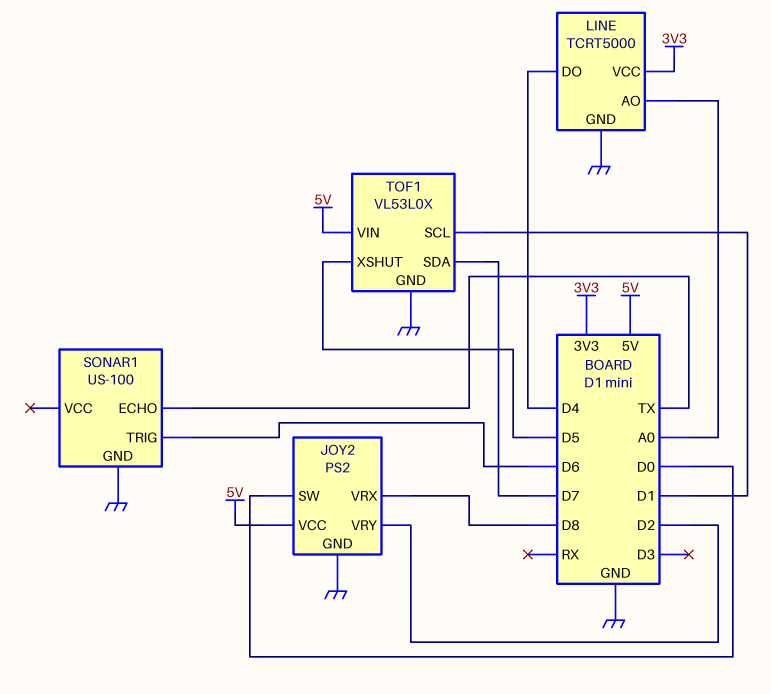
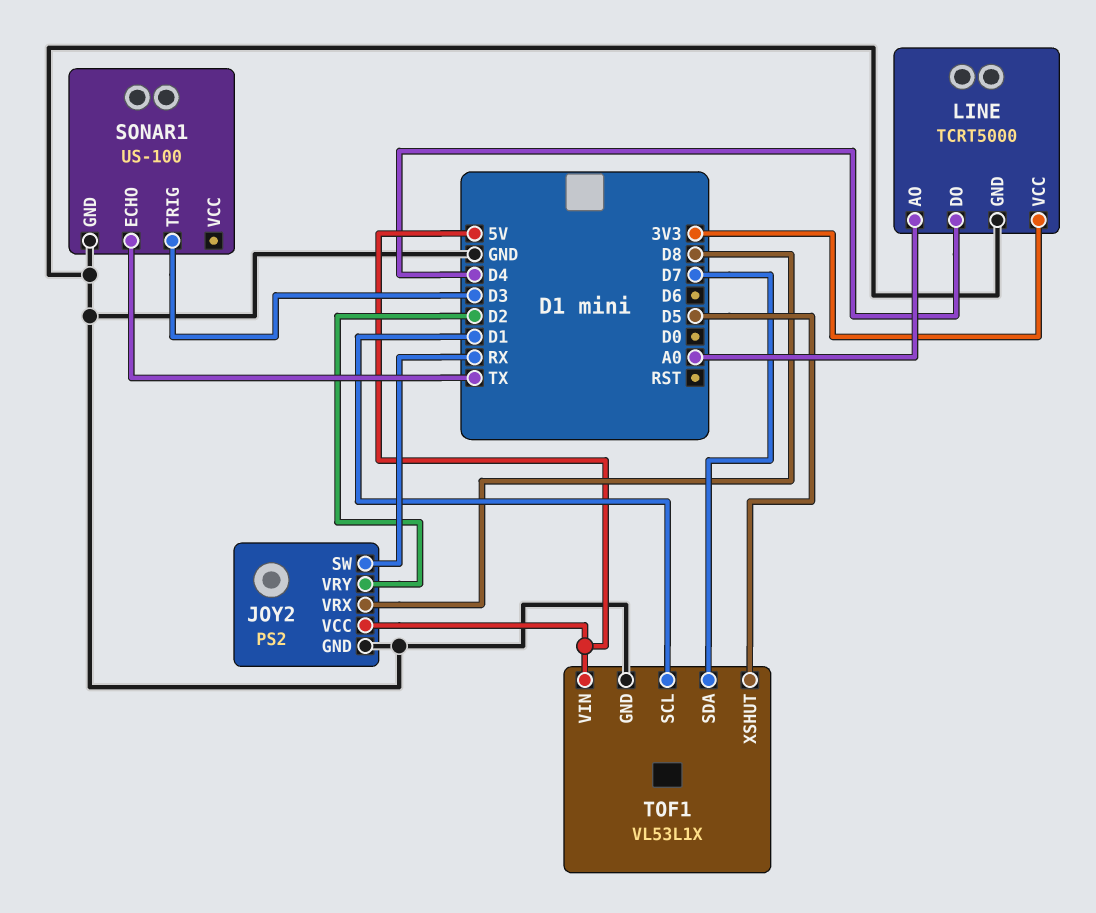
JOY2 pin SW: D0 -> RX
SONAR1 pin TRIG: D6 -> D3
TOF1: VL53L0X -> VL53L1X

